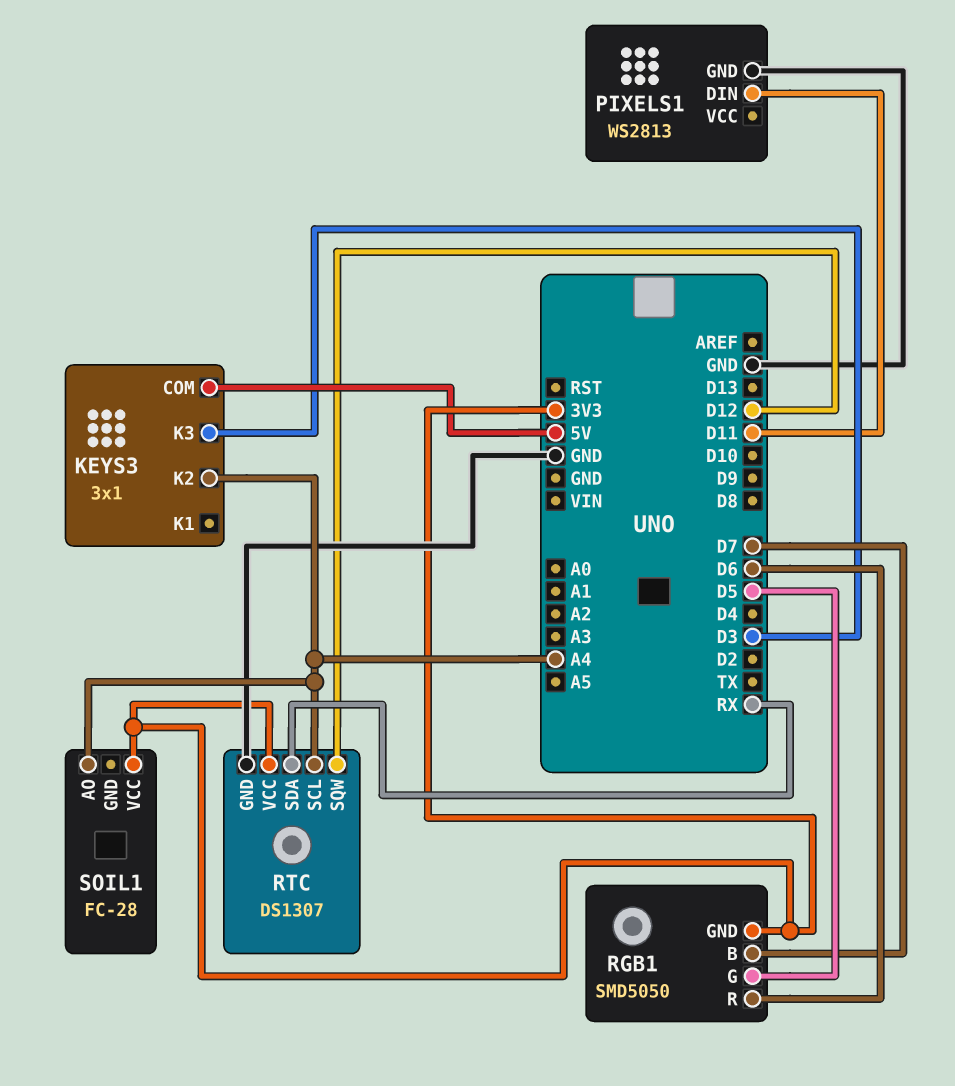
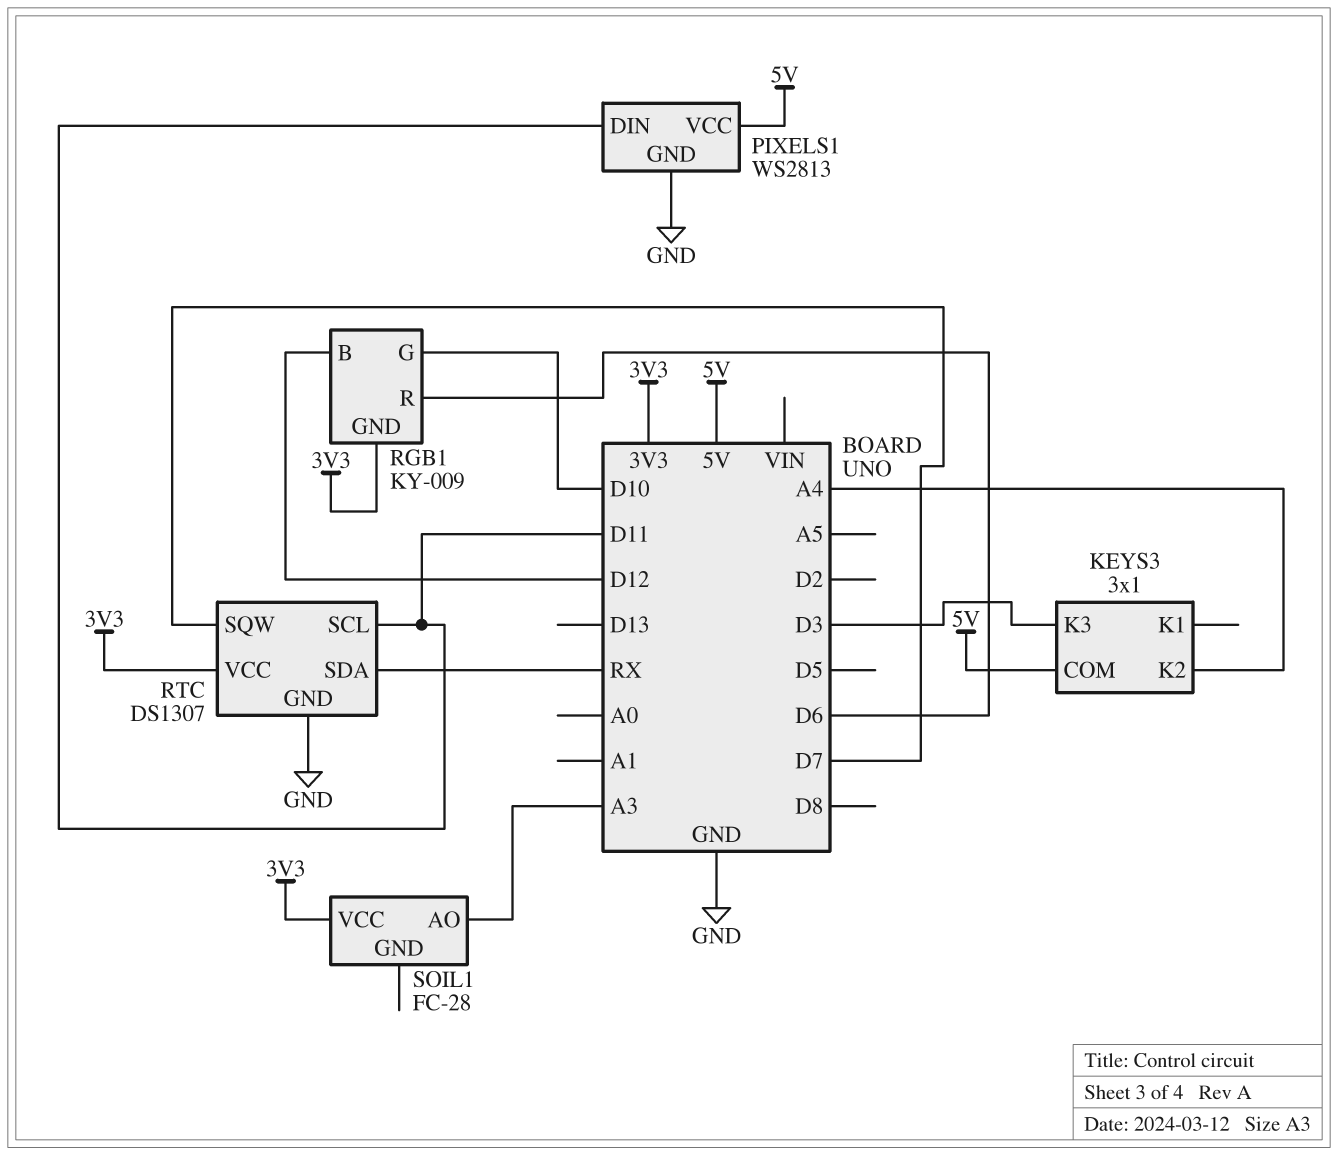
PIXELS1 pin VCC: none -> 5V
RGB1: SMD5050 -> KY-009
RGB1 pin B: D7 -> D12
RGB1 pin G: D5 -> D10
RTC pin SCL: A4 -> D11
RTC pin SQW: D12 -> D7
SOIL1 pin AO: A4 -> A3

